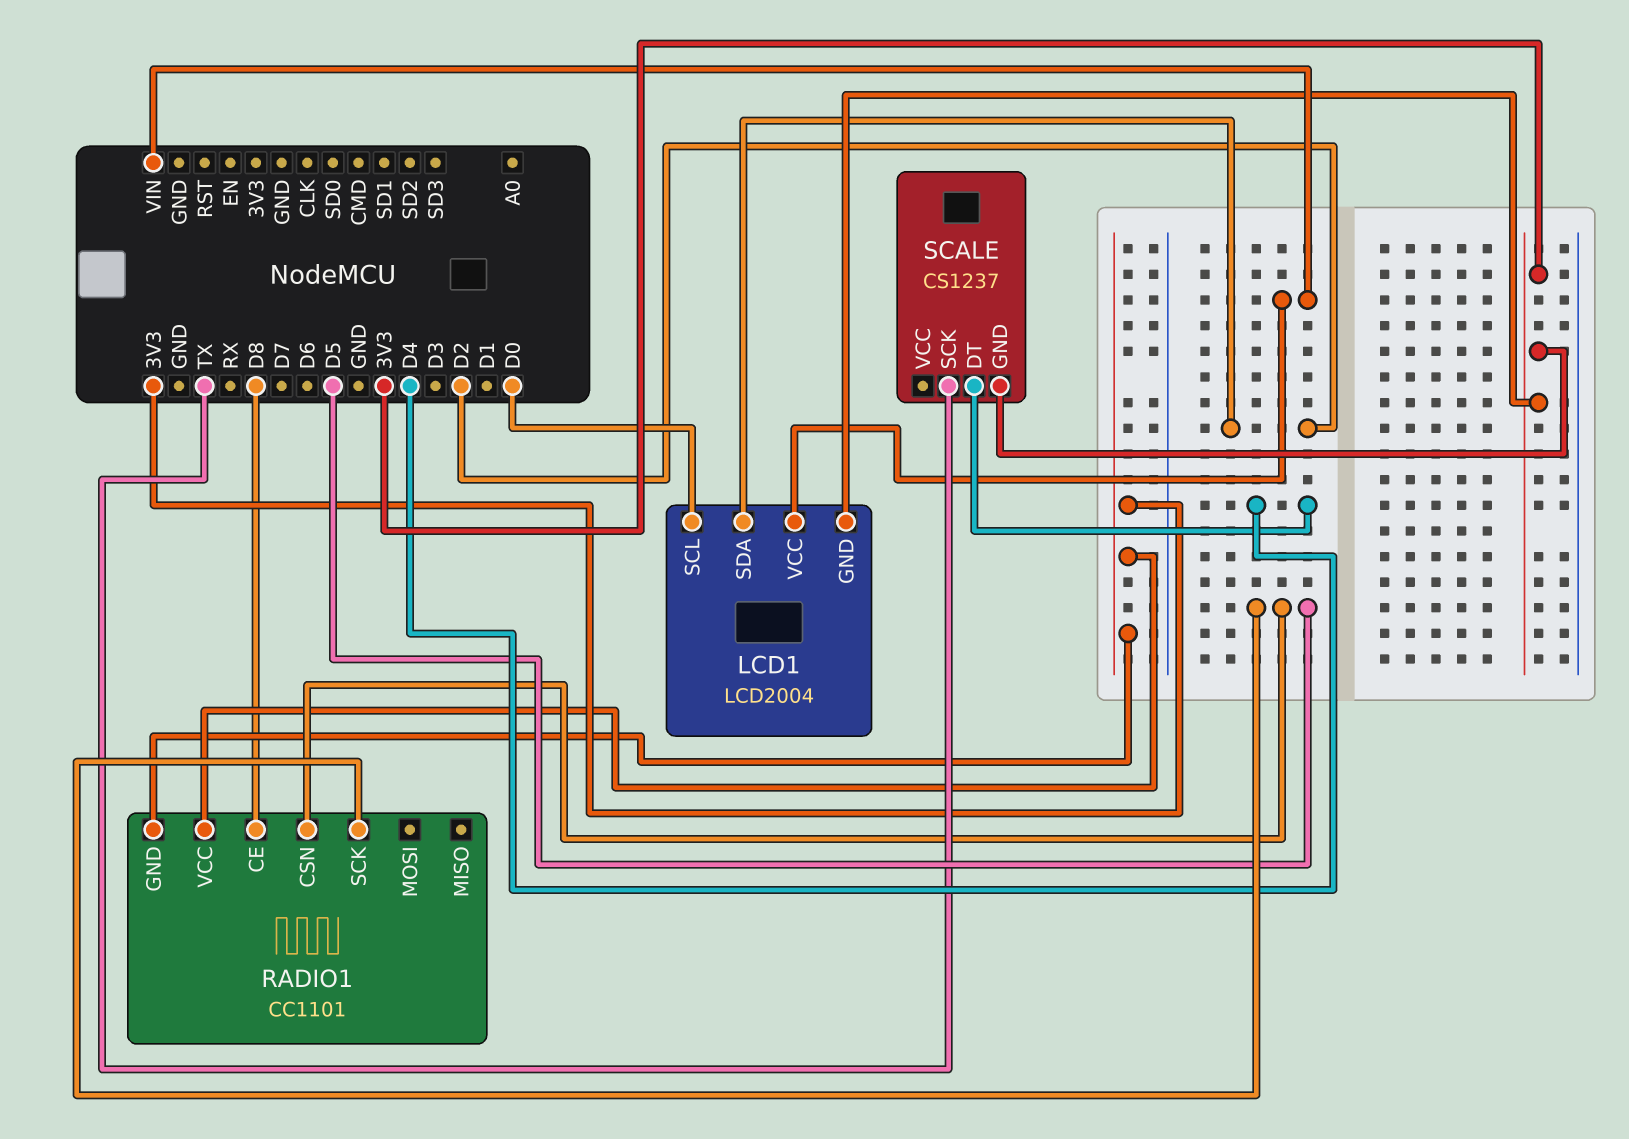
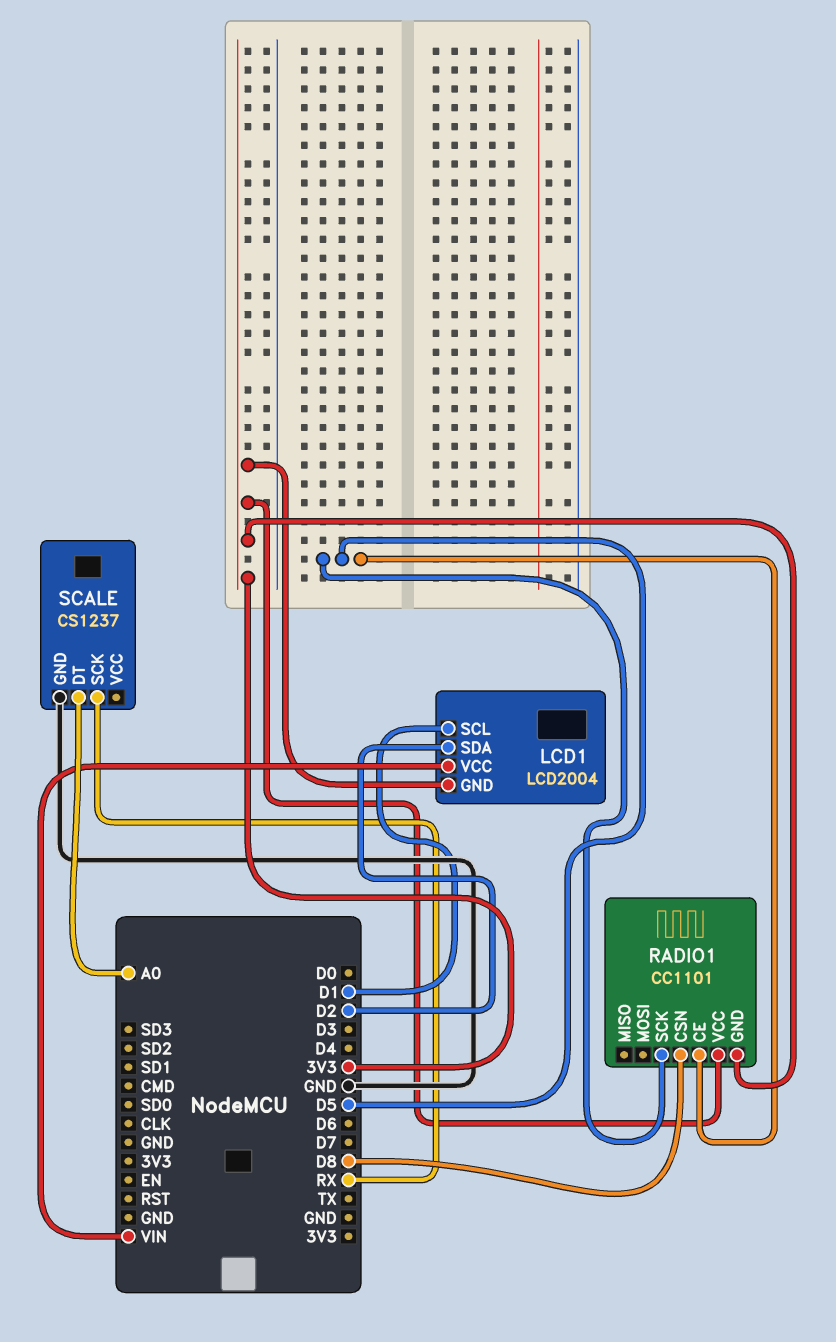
LCD1 pin SCL: D0 -> D1
RADIO1 pin CE: D8 -> D5
RADIO1 pin CSN: D5 -> D8
SCALE pin DT: D4 -> A0
SCALE pin GND: 3V3 -> GND
SCALE pin SCK: TX -> RX

